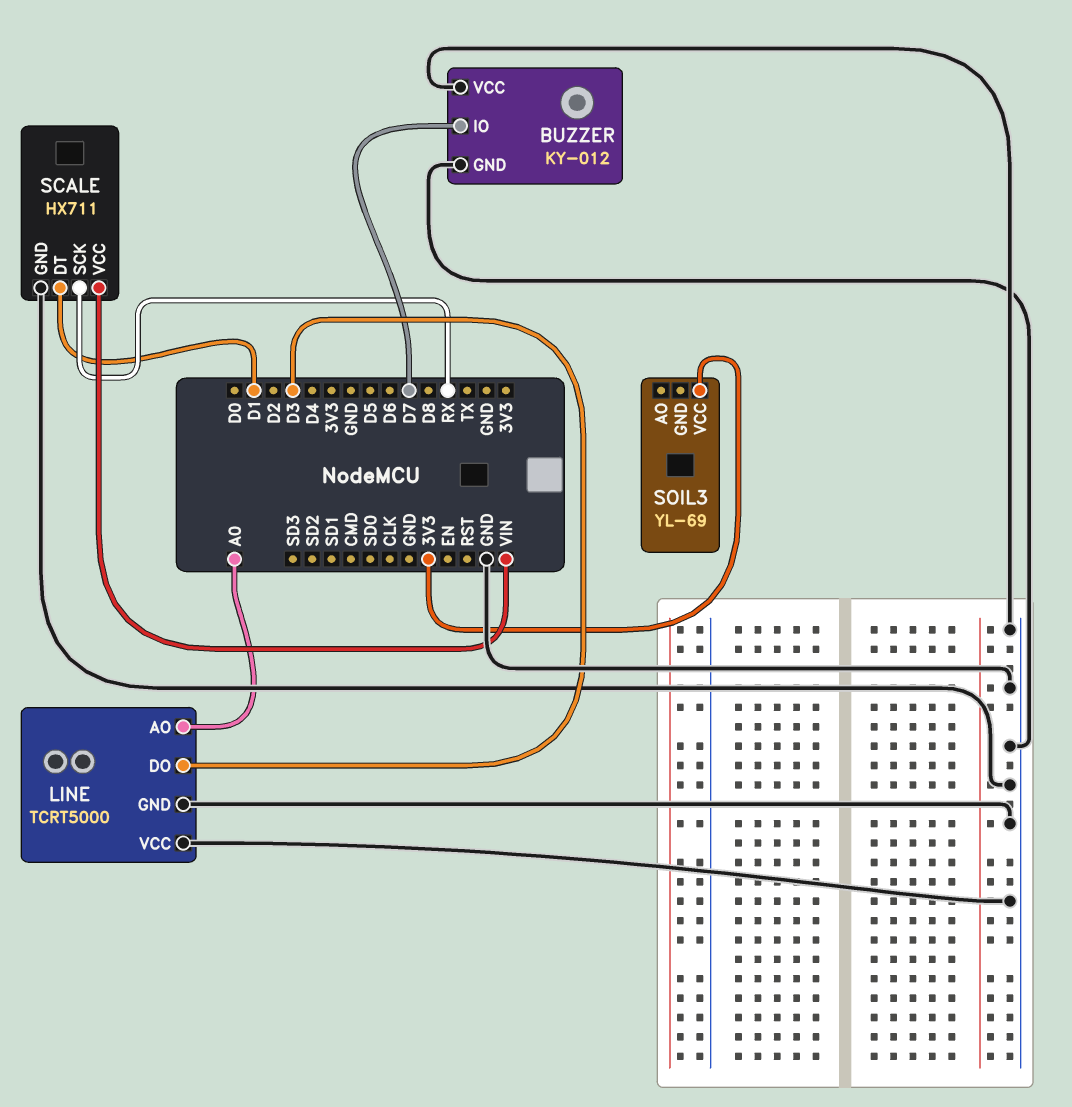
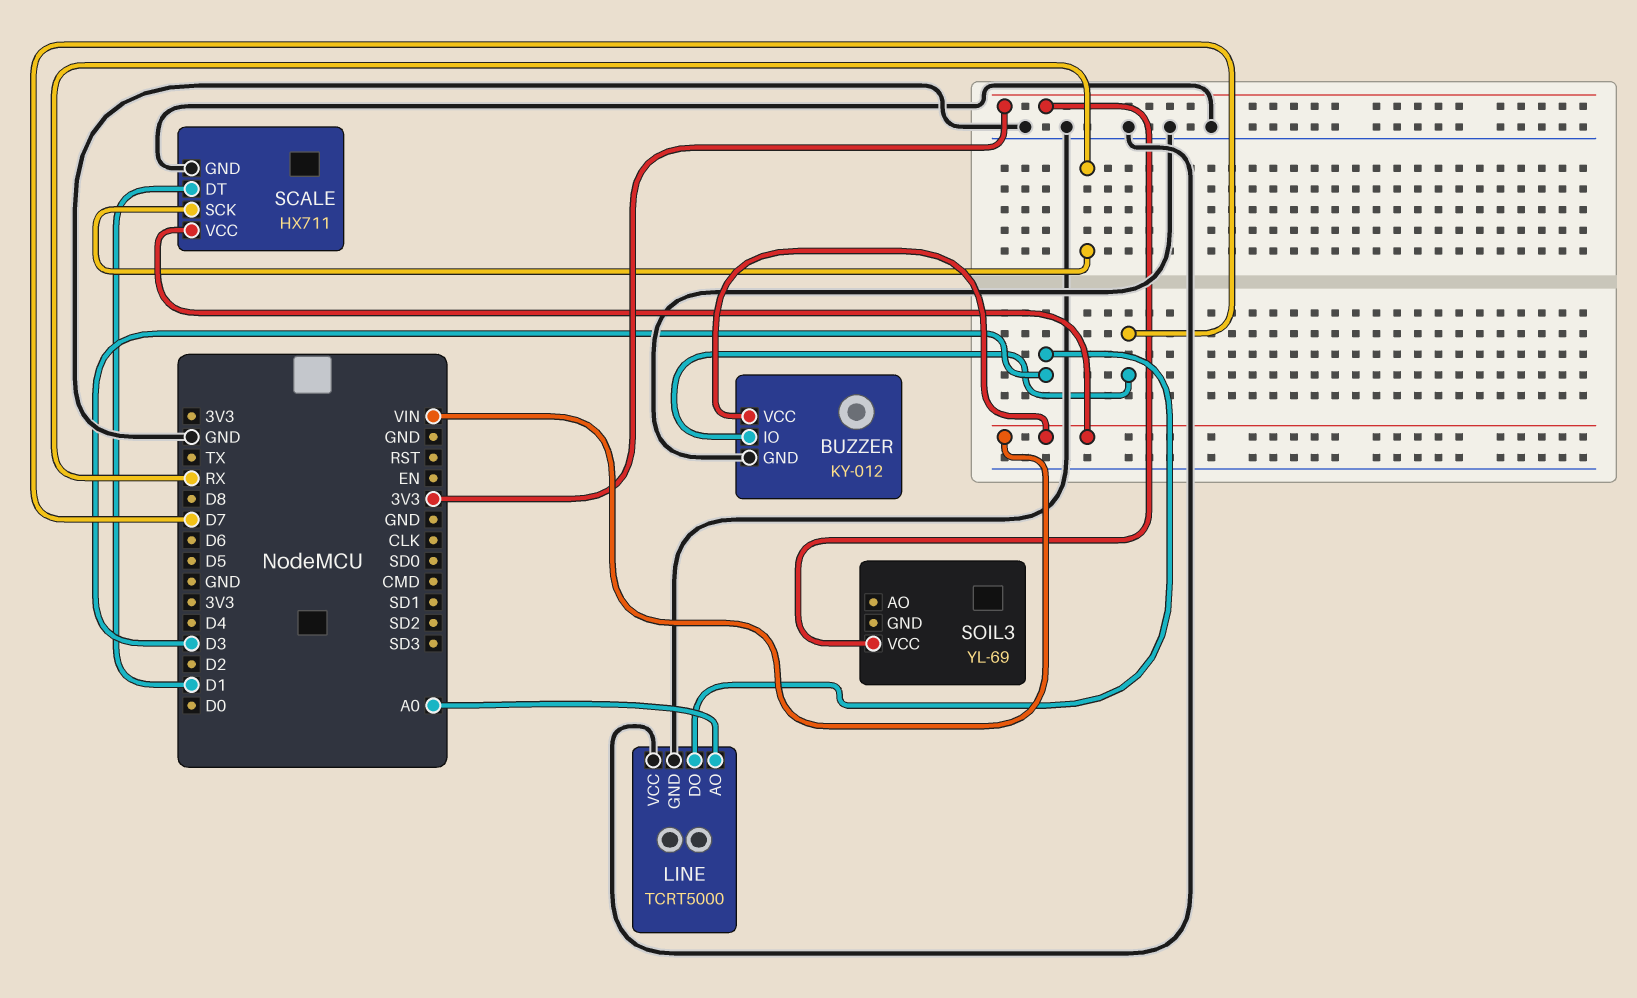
BUZZER pin VCC: GND -> VIN

